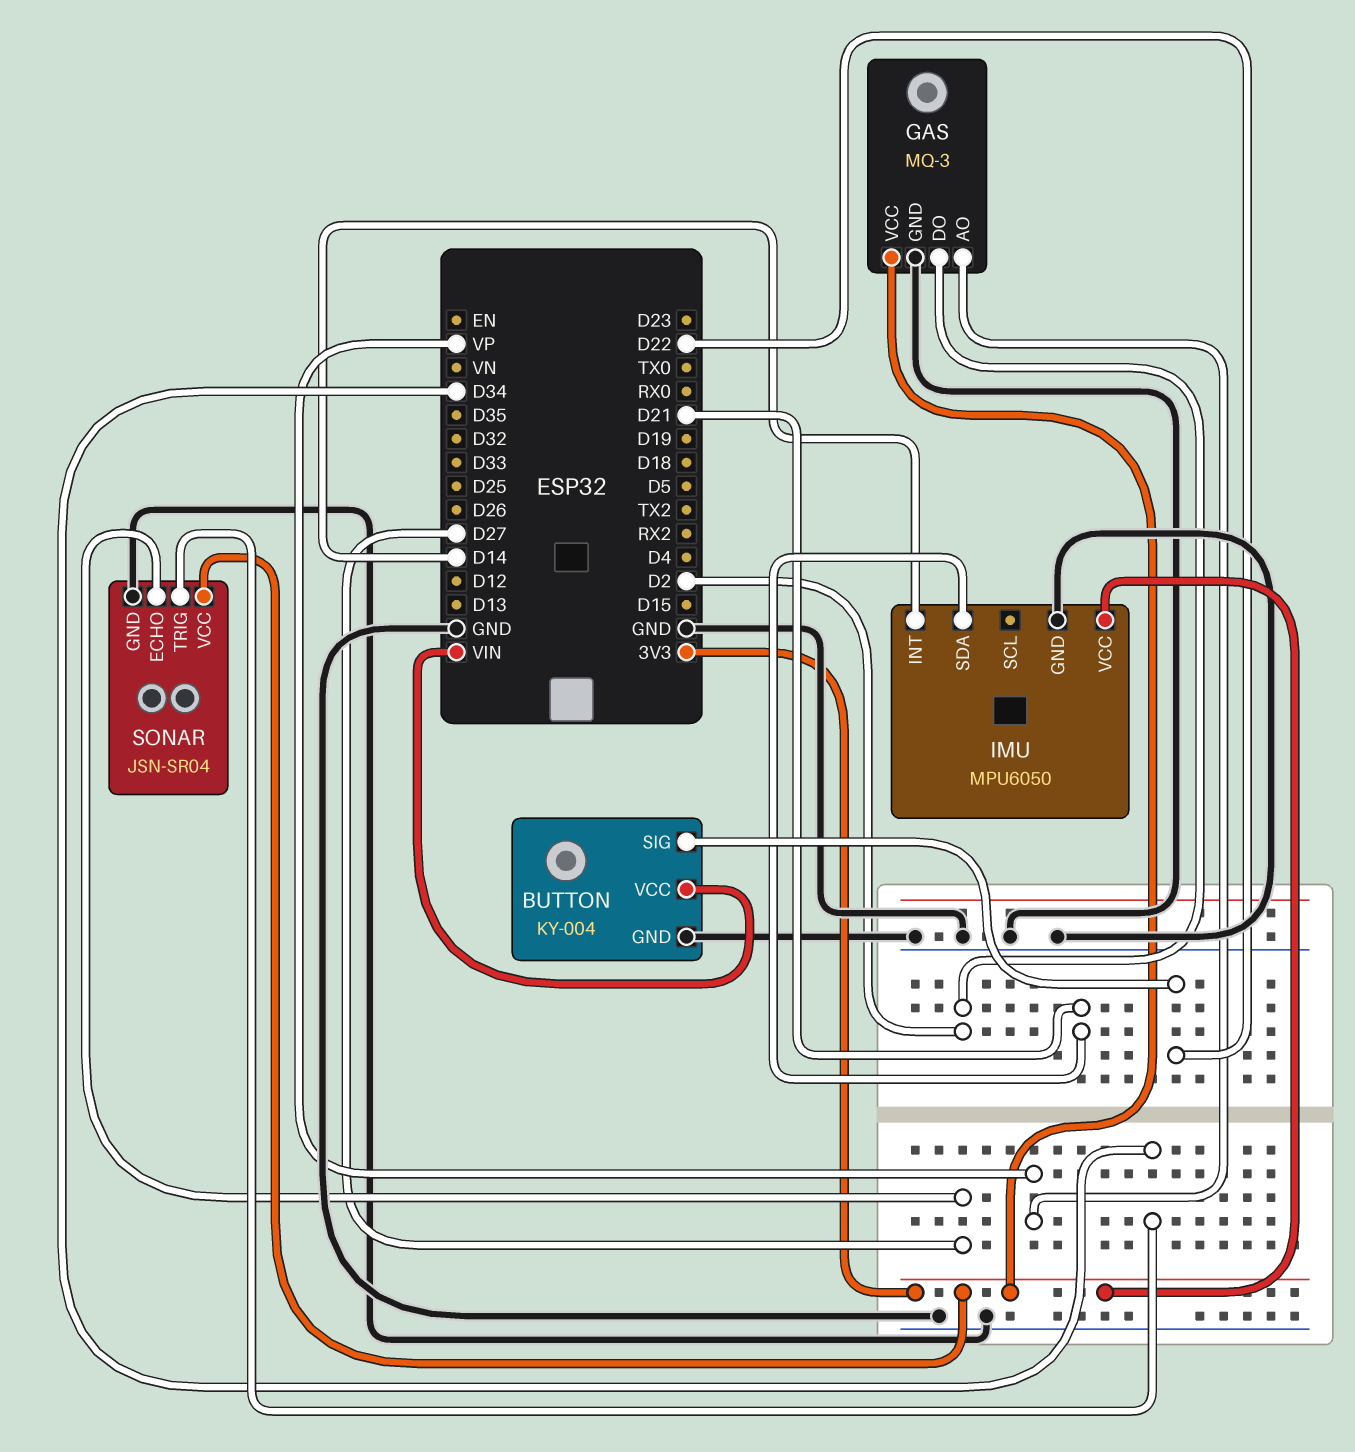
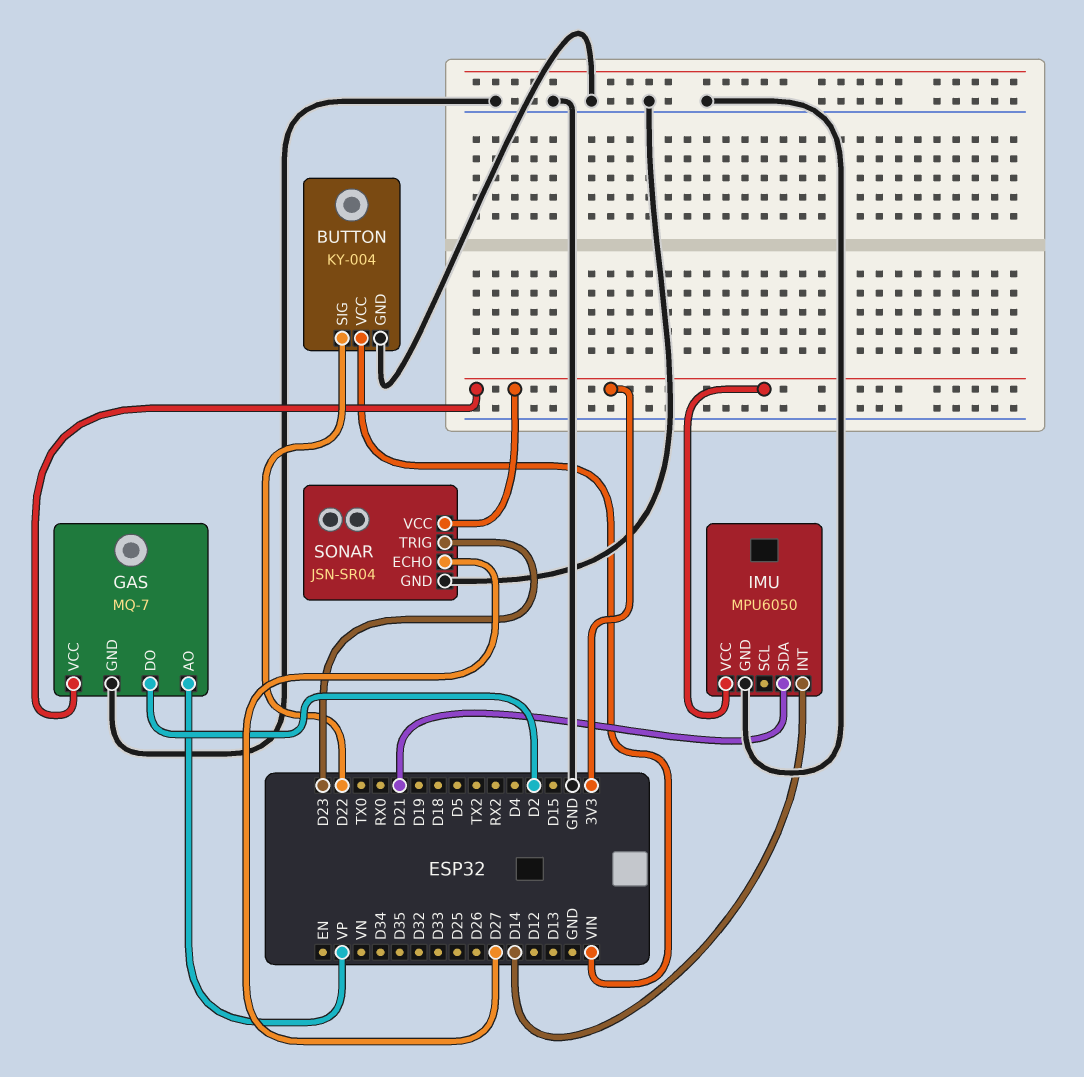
GAS: MQ-3 -> MQ-7
SONAR pin TRIG: D34 -> D23

